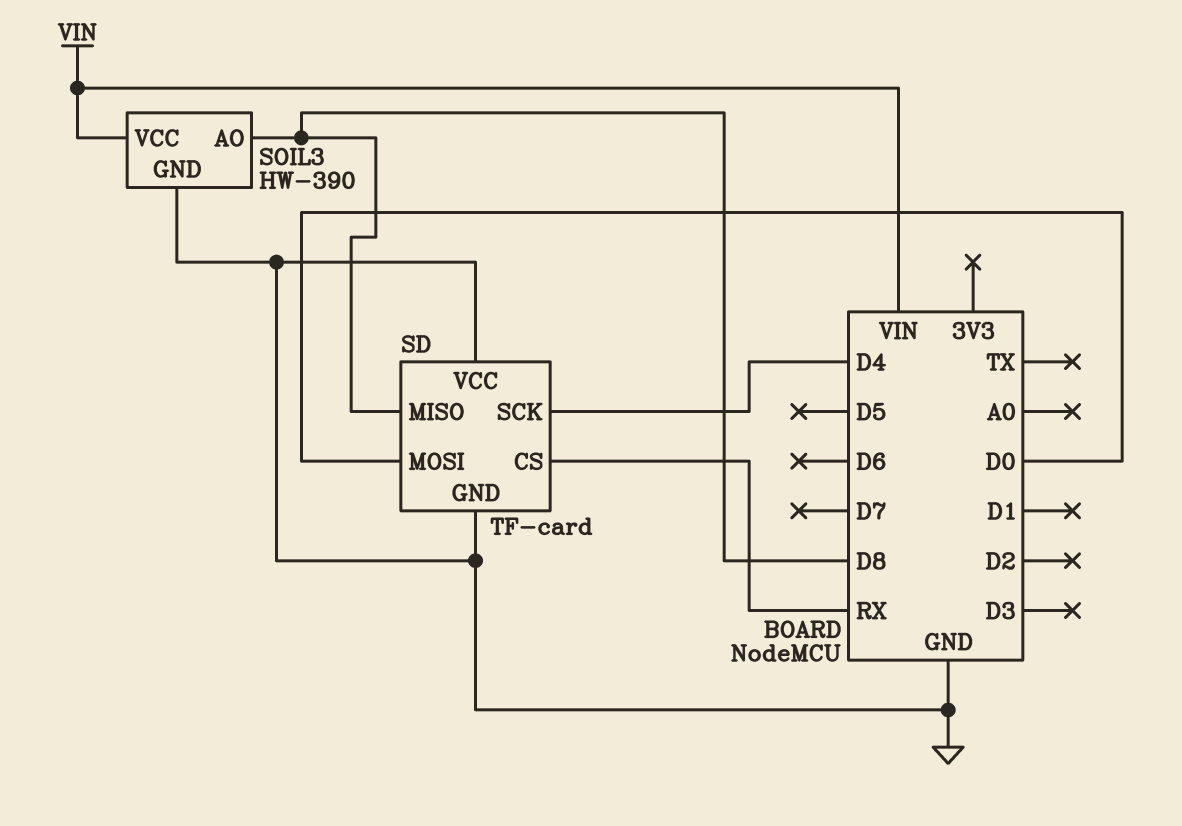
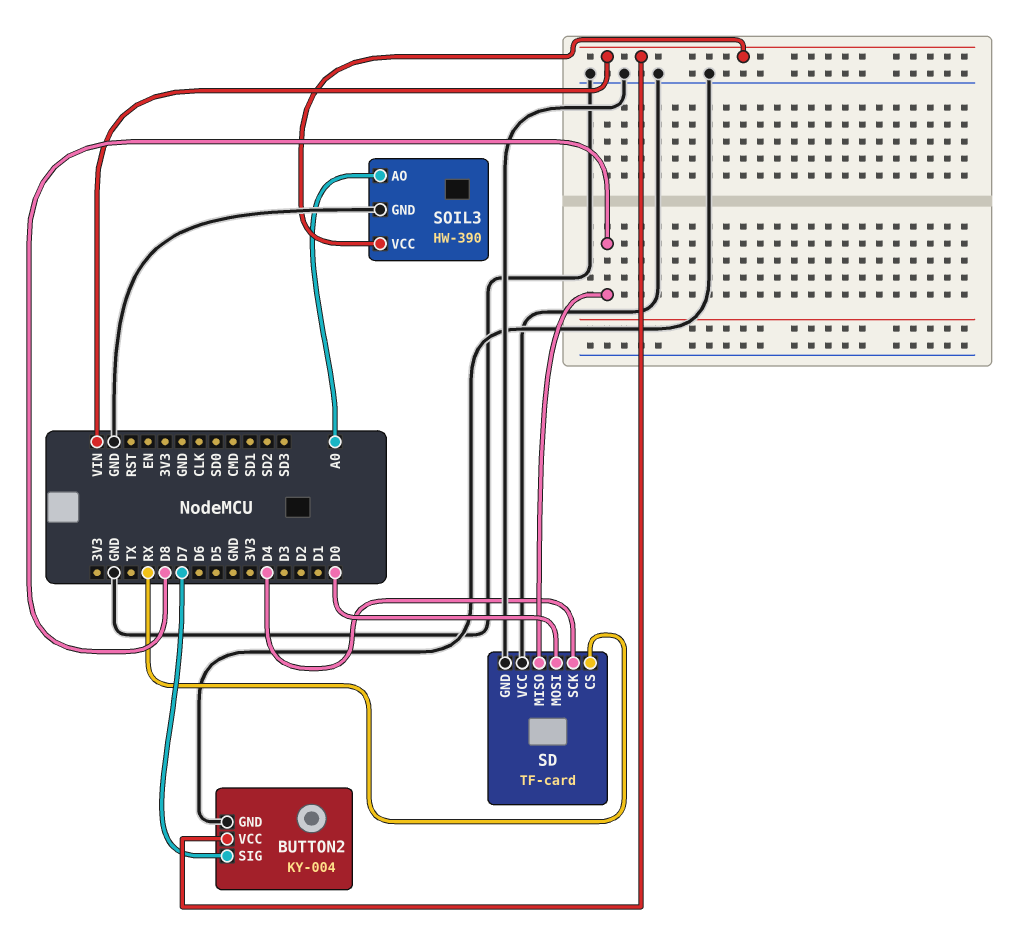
BUTTON2: none -> KY-004
BUTTON2 pin GND: none -> GND
BUTTON2 pin SIG: none -> D7
BUTTON2 pin VCC: none -> VIN
SOIL3 pin AO: D8 -> A0

